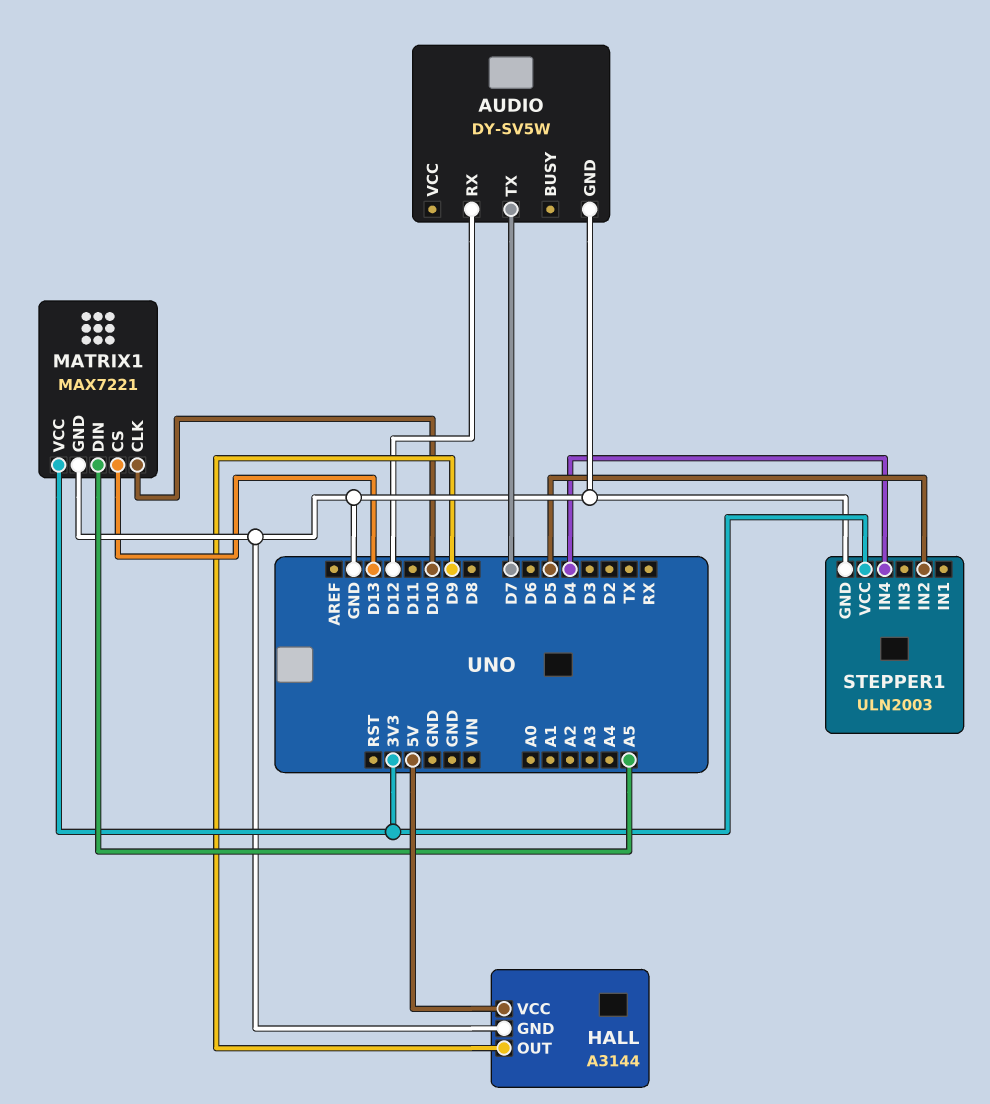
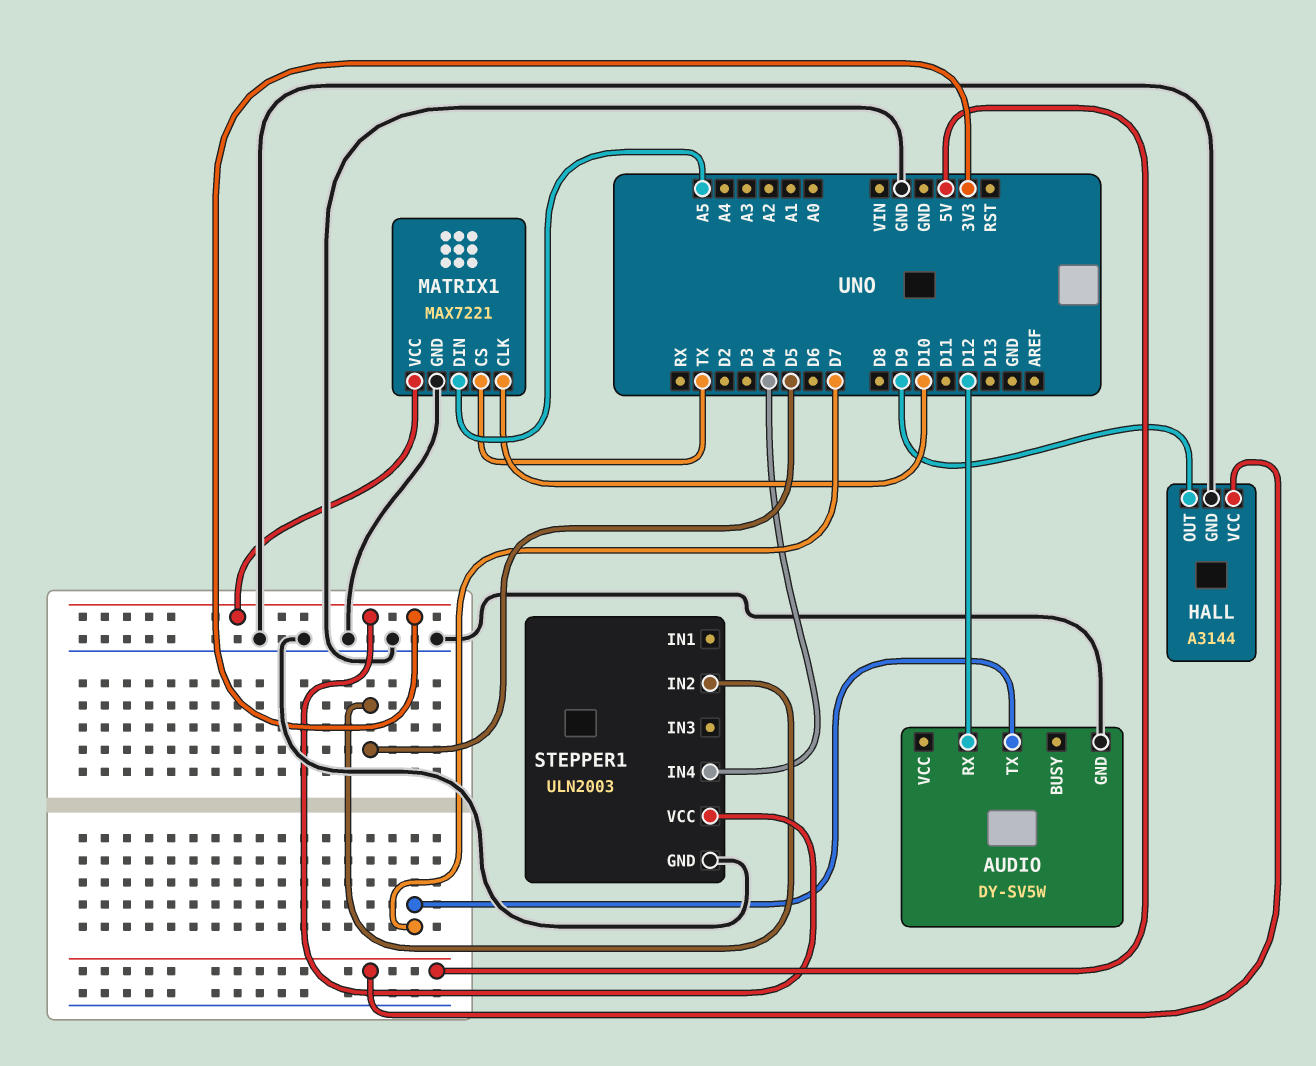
MATRIX1 pin CS: D13 -> TX

